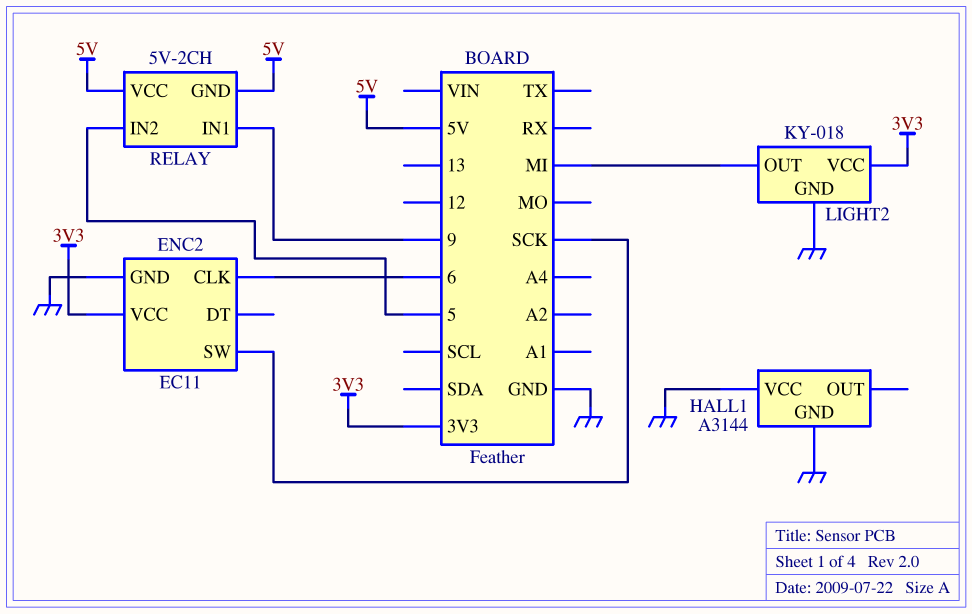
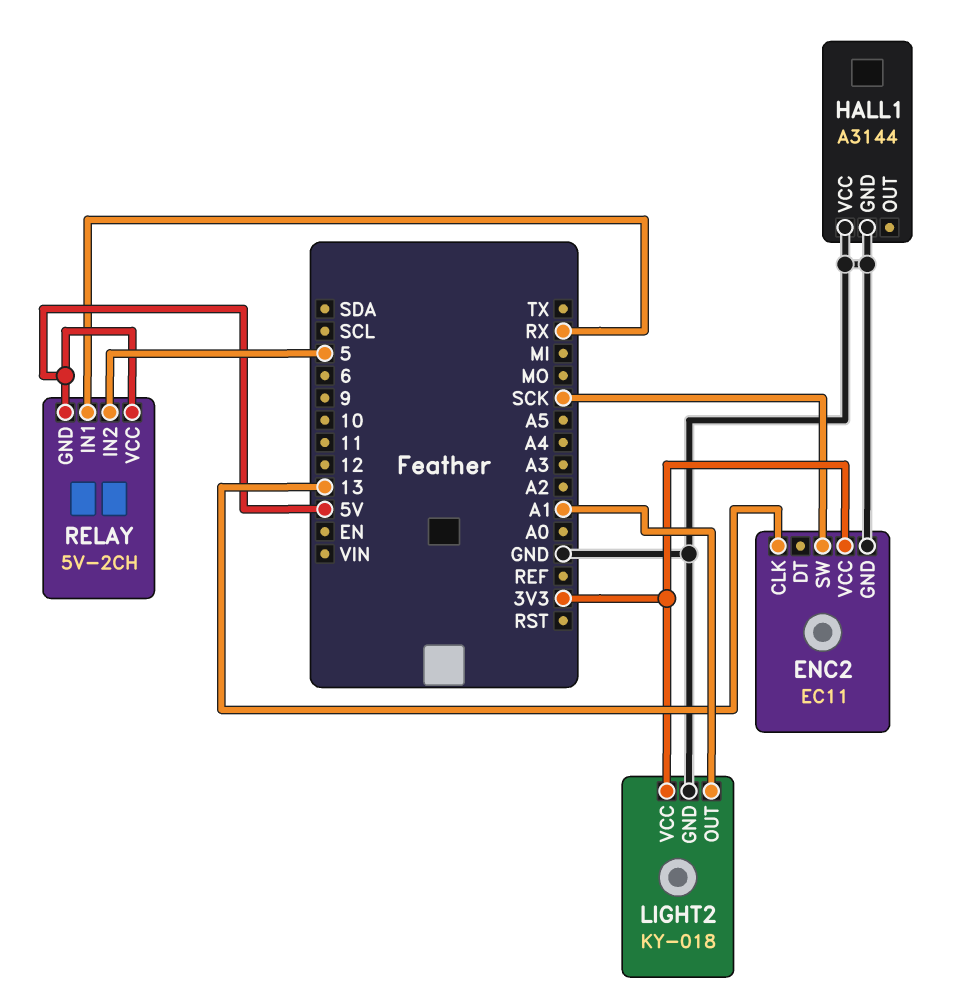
ENC2 pin CLK: 6 -> 13
LIGHT2 pin OUT: MI -> A1
RELAY pin IN1: 9 -> RX

